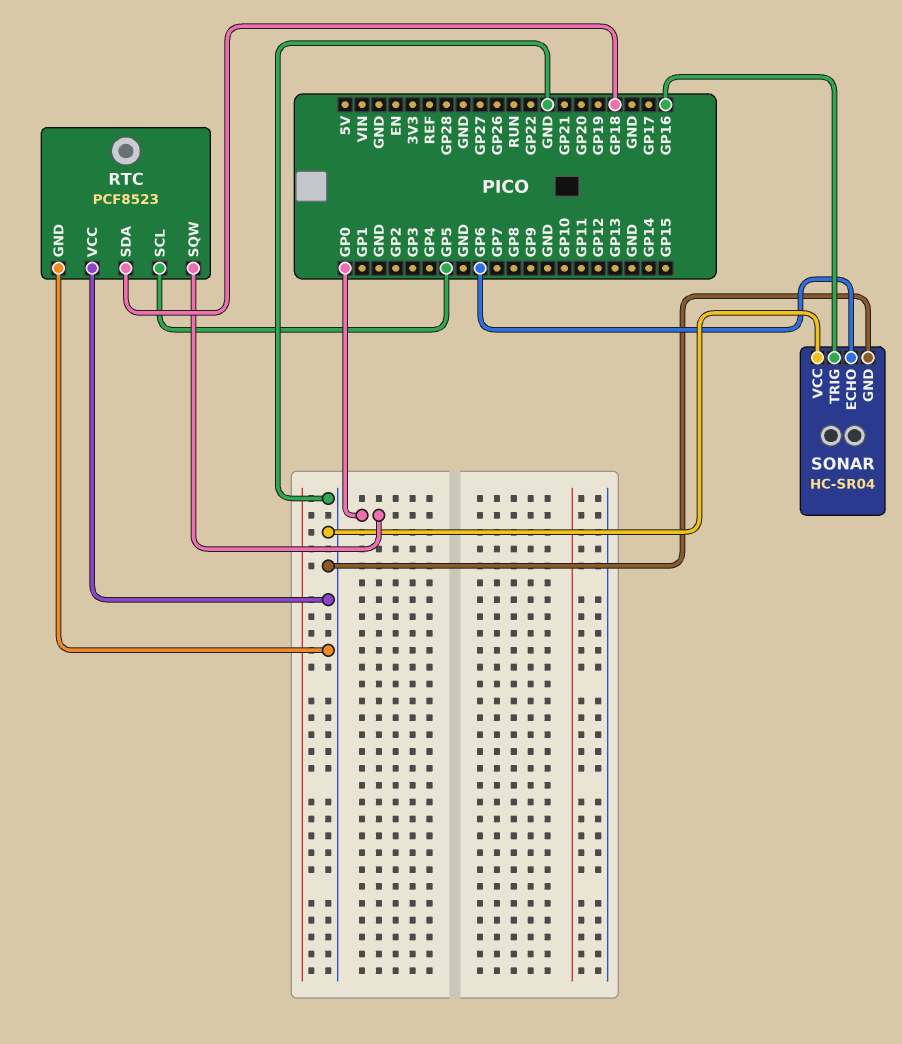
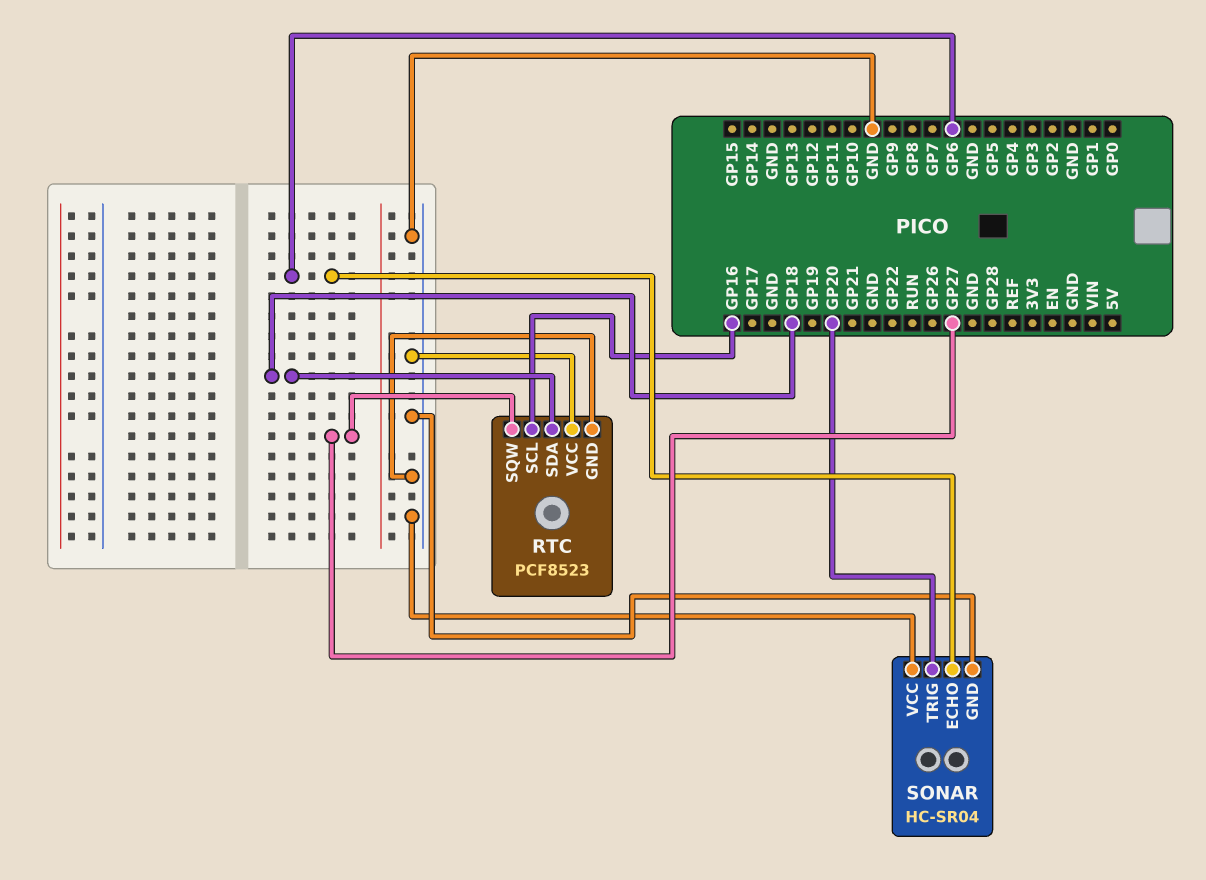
RTC pin SCL: GP5 -> GP16
RTC pin SQW: GP0 -> GP27
SONAR pin TRIG: GP16 -> GP20

